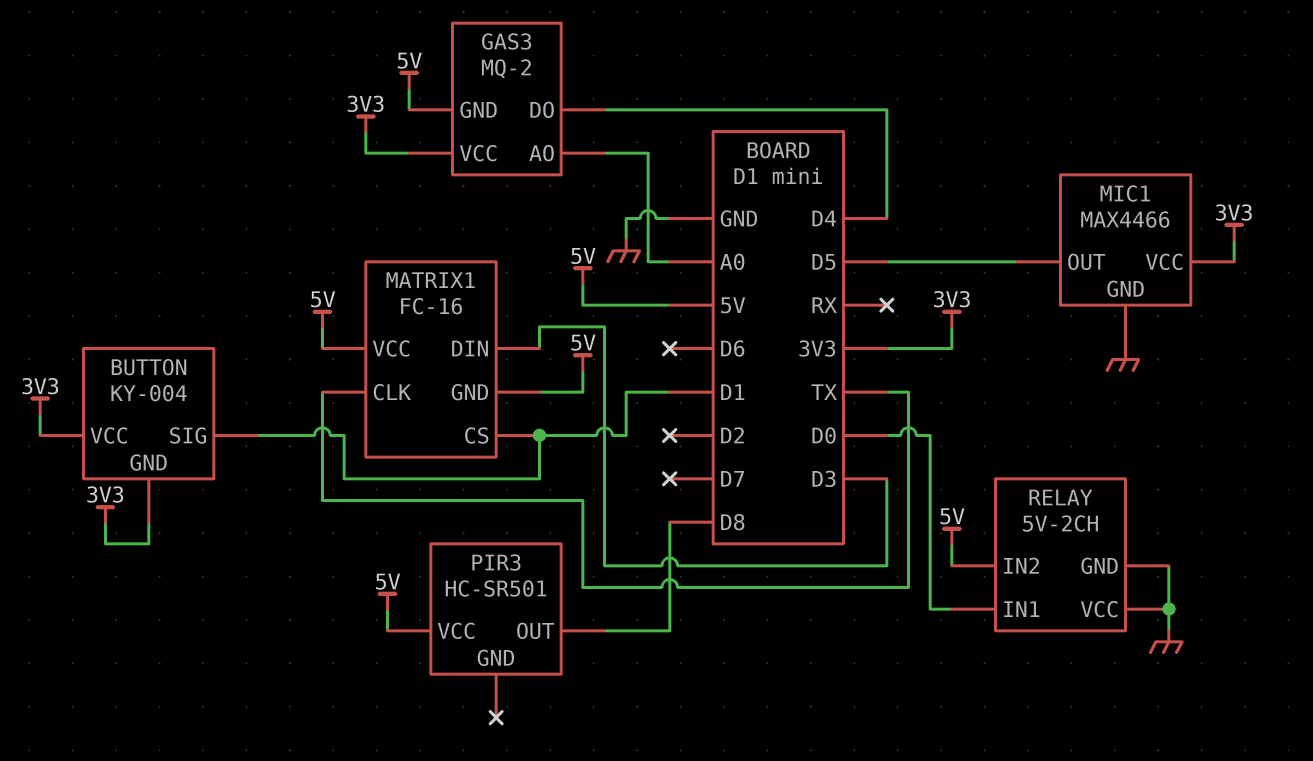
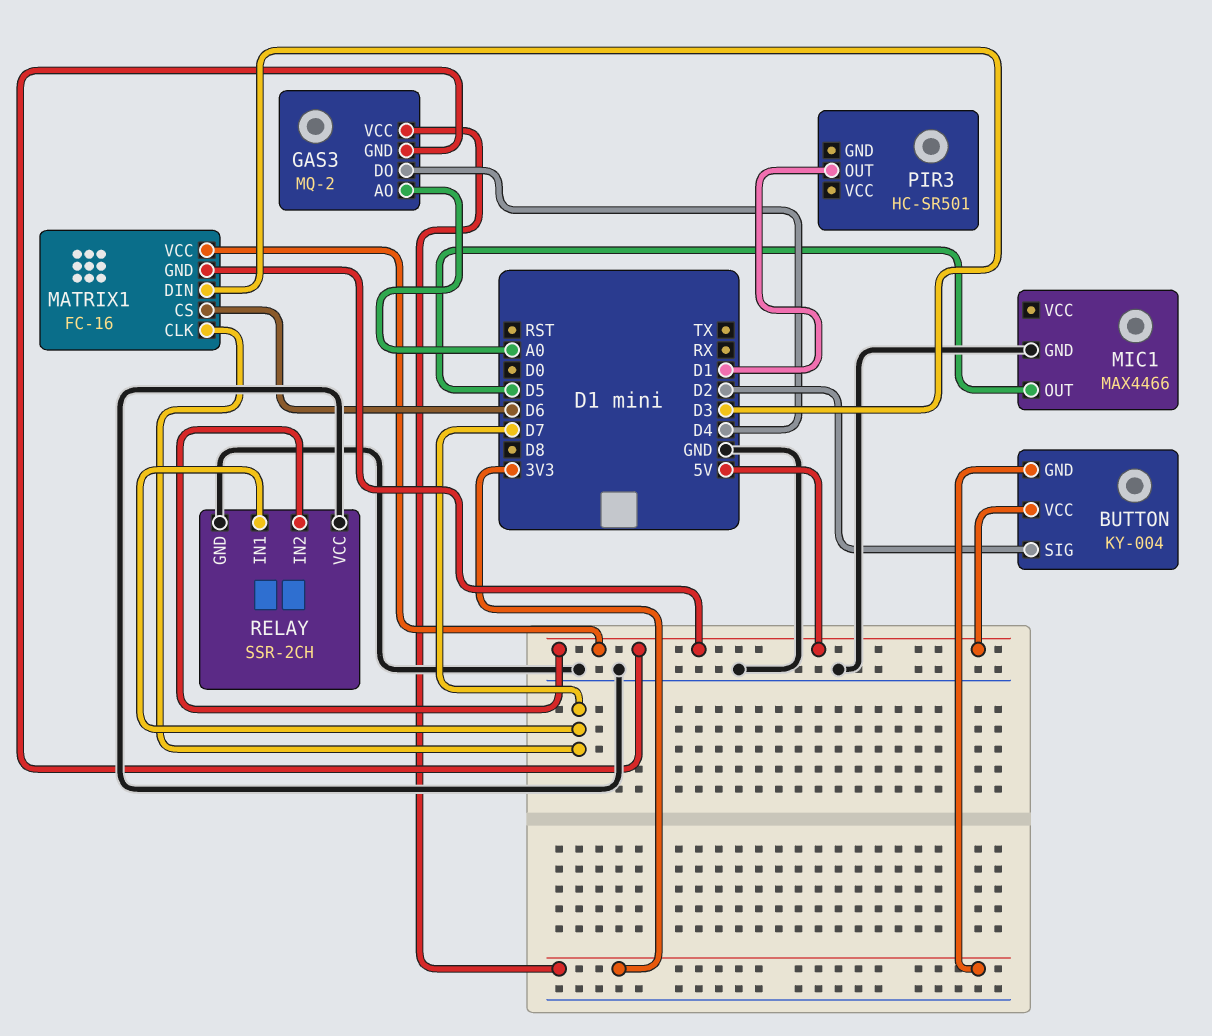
BUTTON pin SIG: D1 -> D2
BUTTON pin VCC: 3V3 -> 5V
MATRIX1 pin CLK: TX -> D7
MATRIX1 pin CS: D1 -> D6
MIC1 pin VCC: 3V3 -> none
PIR3 pin OUT: D8 -> D1
PIR3 pin VCC: 5V -> none
RELAY: 5V-2CH -> SSR-2CH
RELAY pin IN1: D0 -> D7

